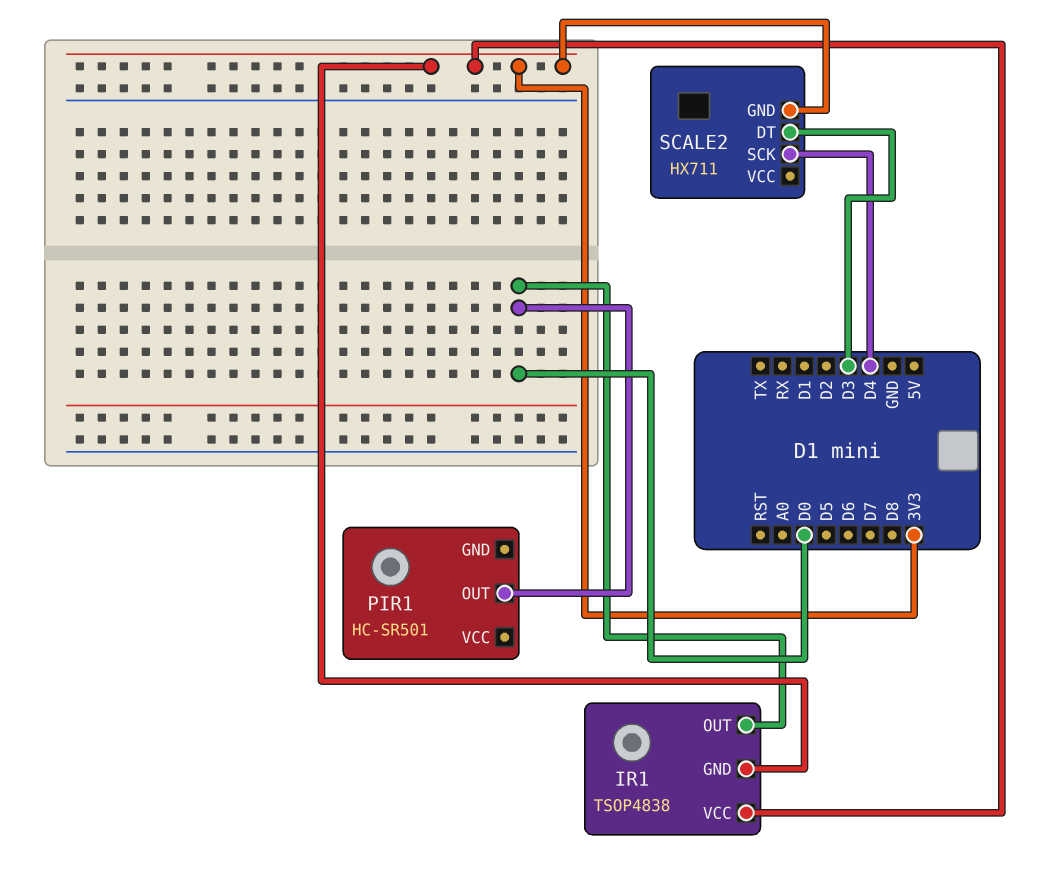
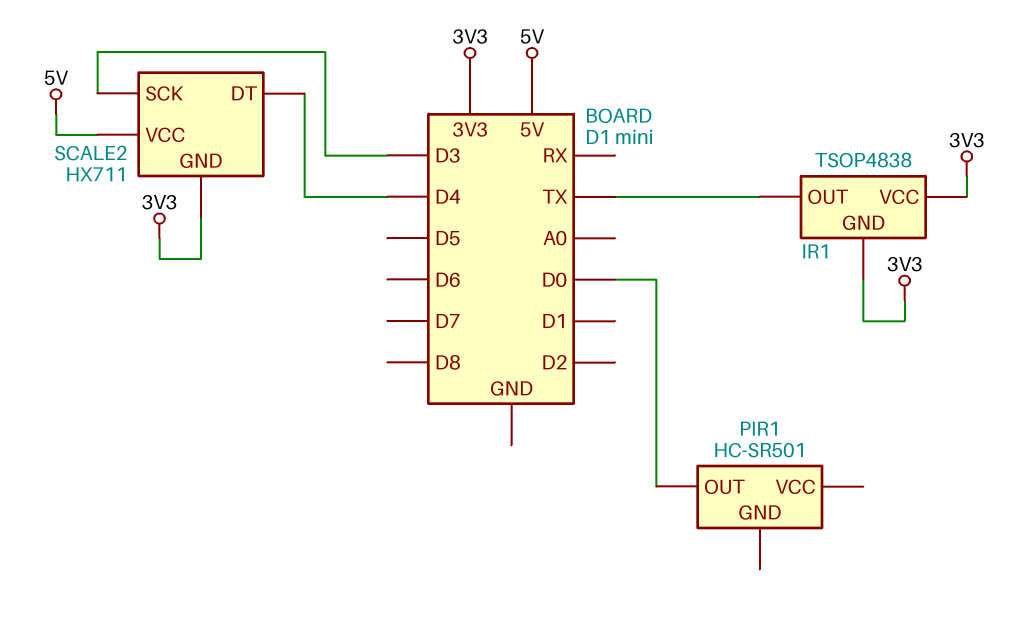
IR1 pin OUT: D0 -> TX
SCALE2 pin DT: D3 -> D4
SCALE2 pin SCK: D4 -> D3
SCALE2 pin VCC: none -> 5V

